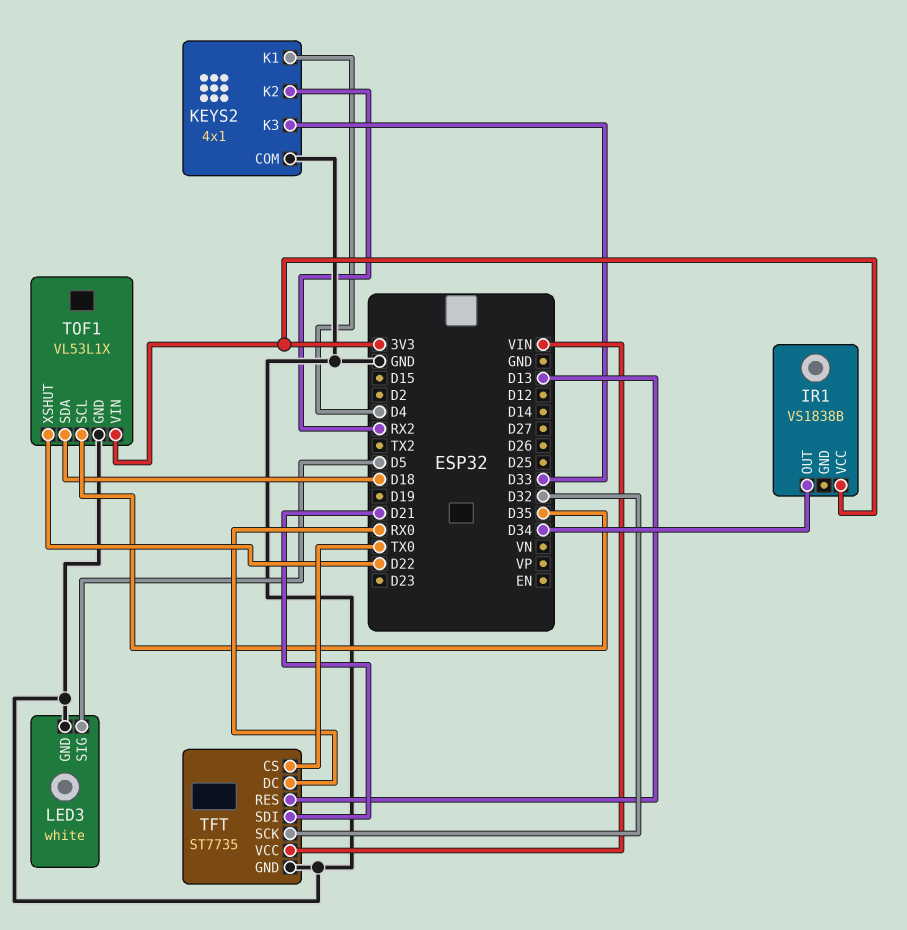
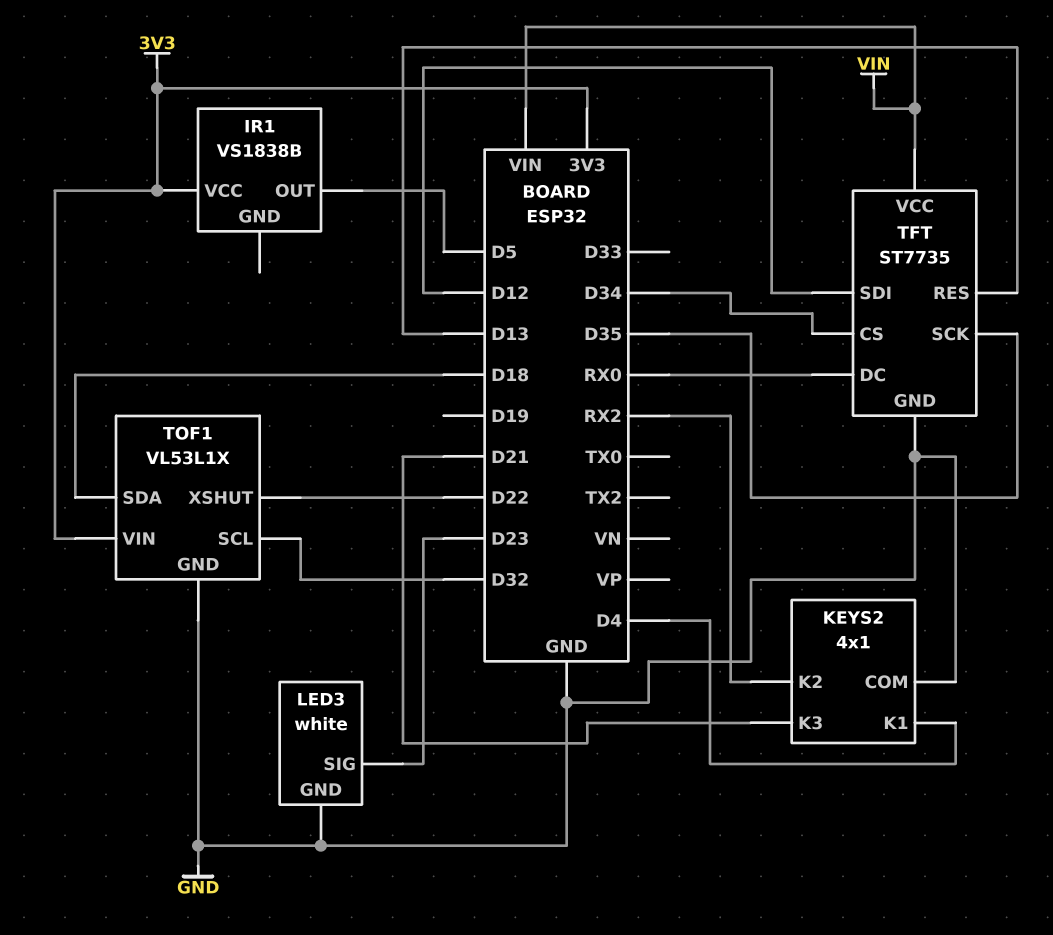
IR1 pin OUT: D34 -> D5
KEYS2 pin K3: D33 -> D21
LED3 pin SIG: D5 -> D23
TFT pin CS: TX0 -> D34
TFT pin SCK: D32 -> D35
TFT pin SDI: D21 -> D12
TOF1 pin SCL: D35 -> D32

